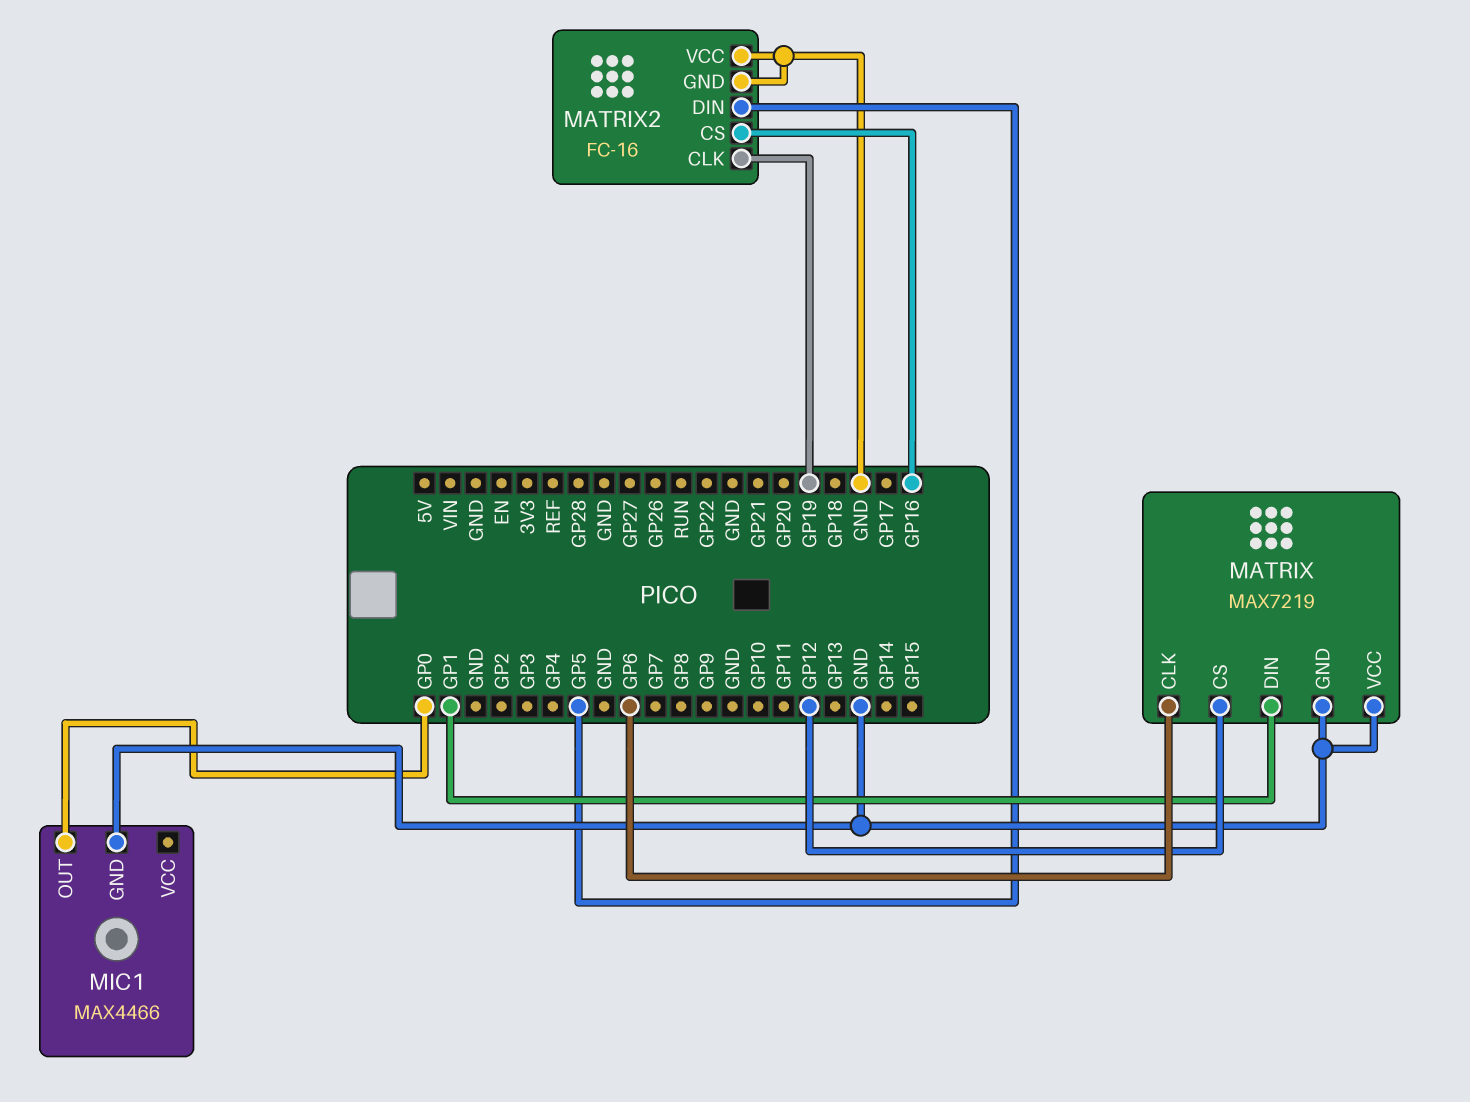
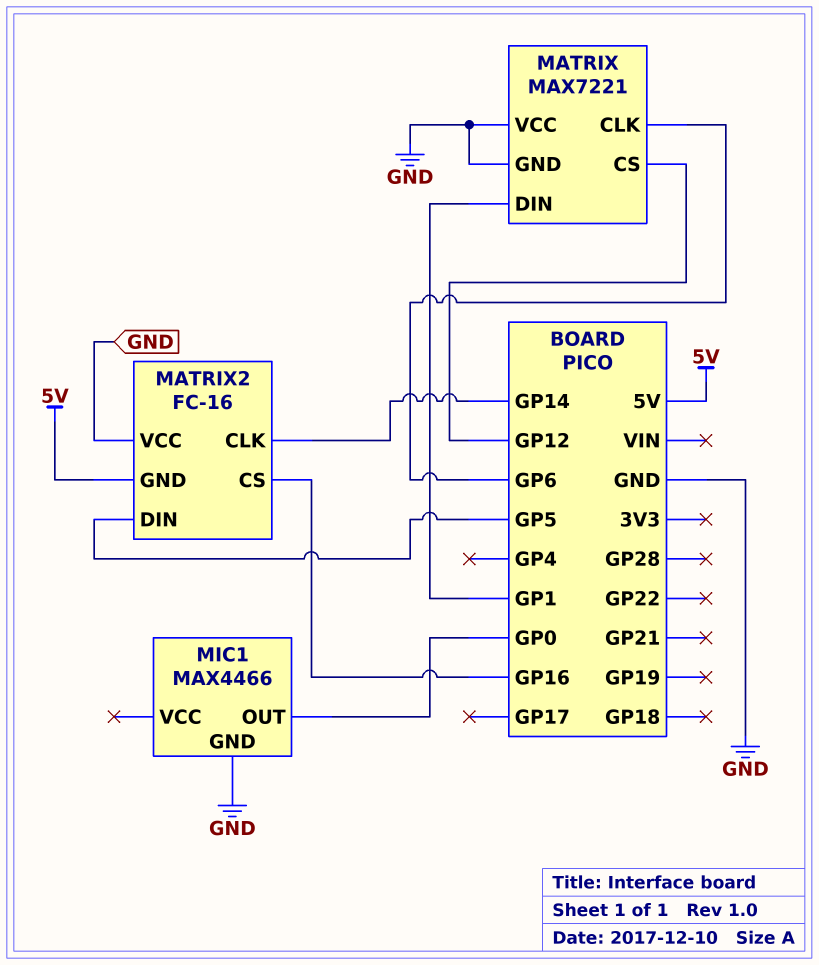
MATRIX: MAX7219 -> MAX7221
MATRIX2 pin CLK: GP19 -> GP14
MATRIX2 pin GND: GND -> 5V

